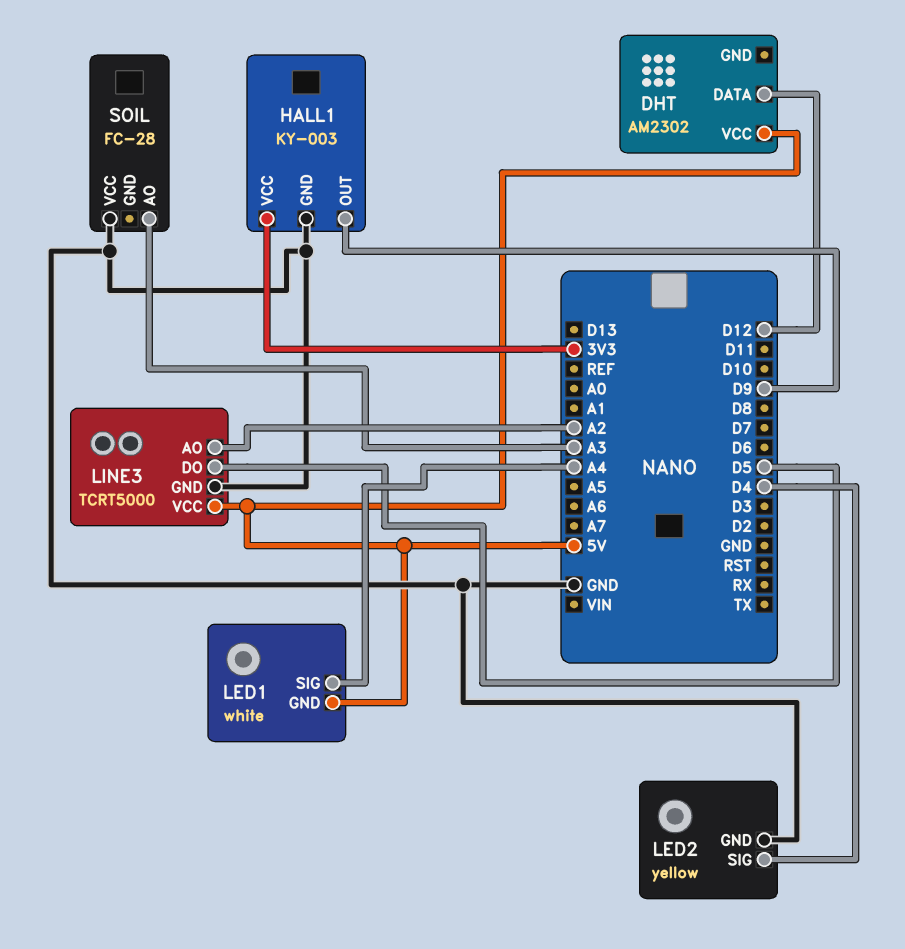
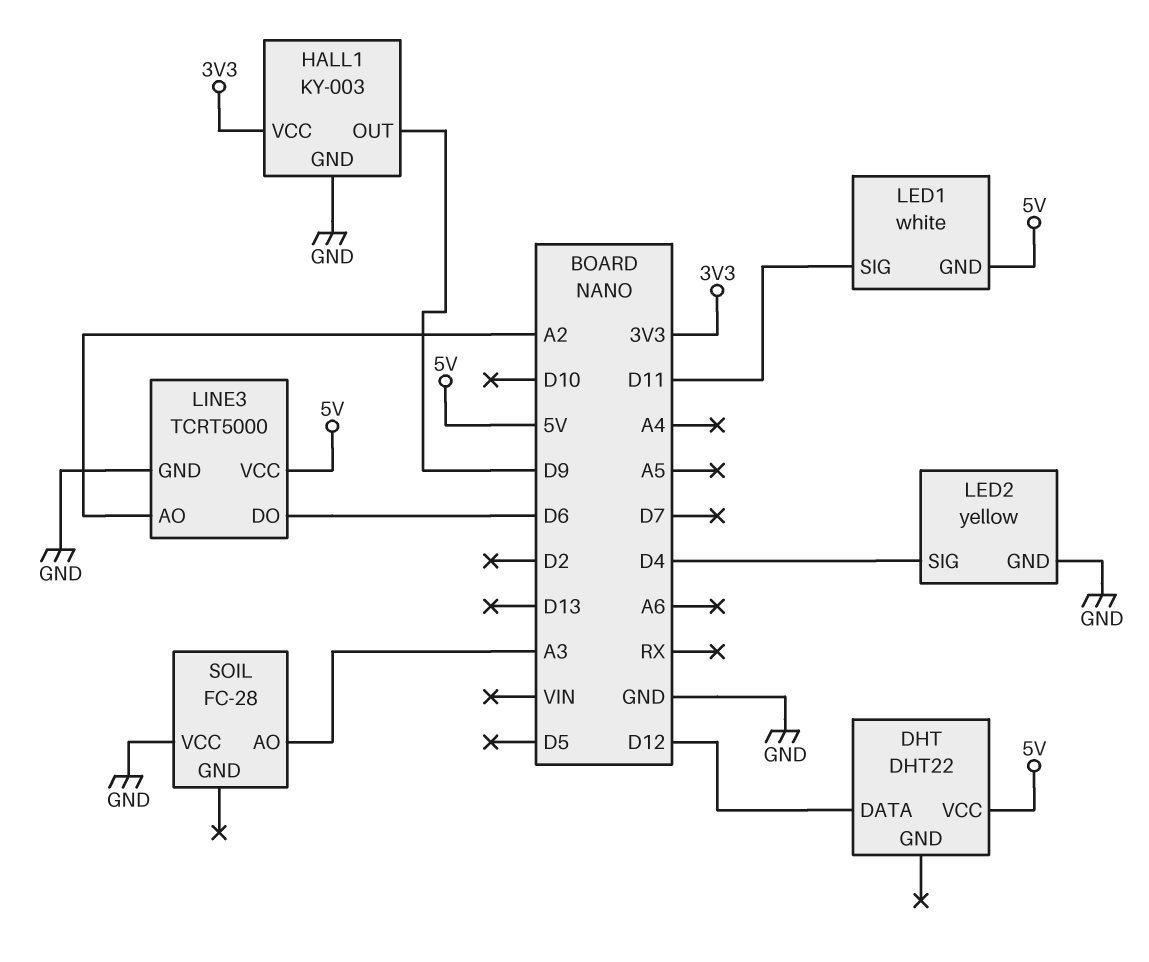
DHT: AM2302 -> DHT22
LED1 pin SIG: A4 -> D11
LINE3 pin DO: D5 -> D6

